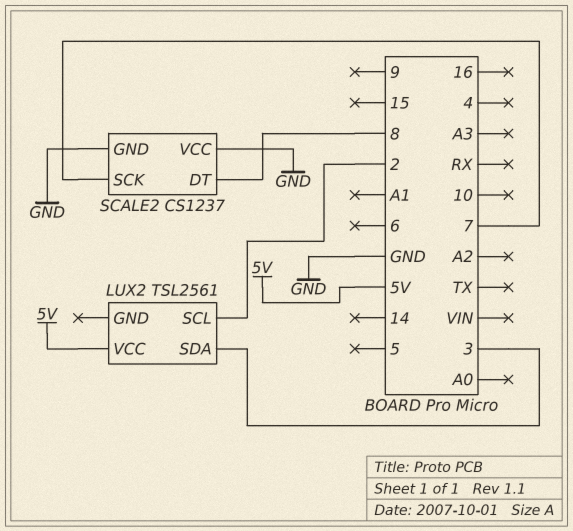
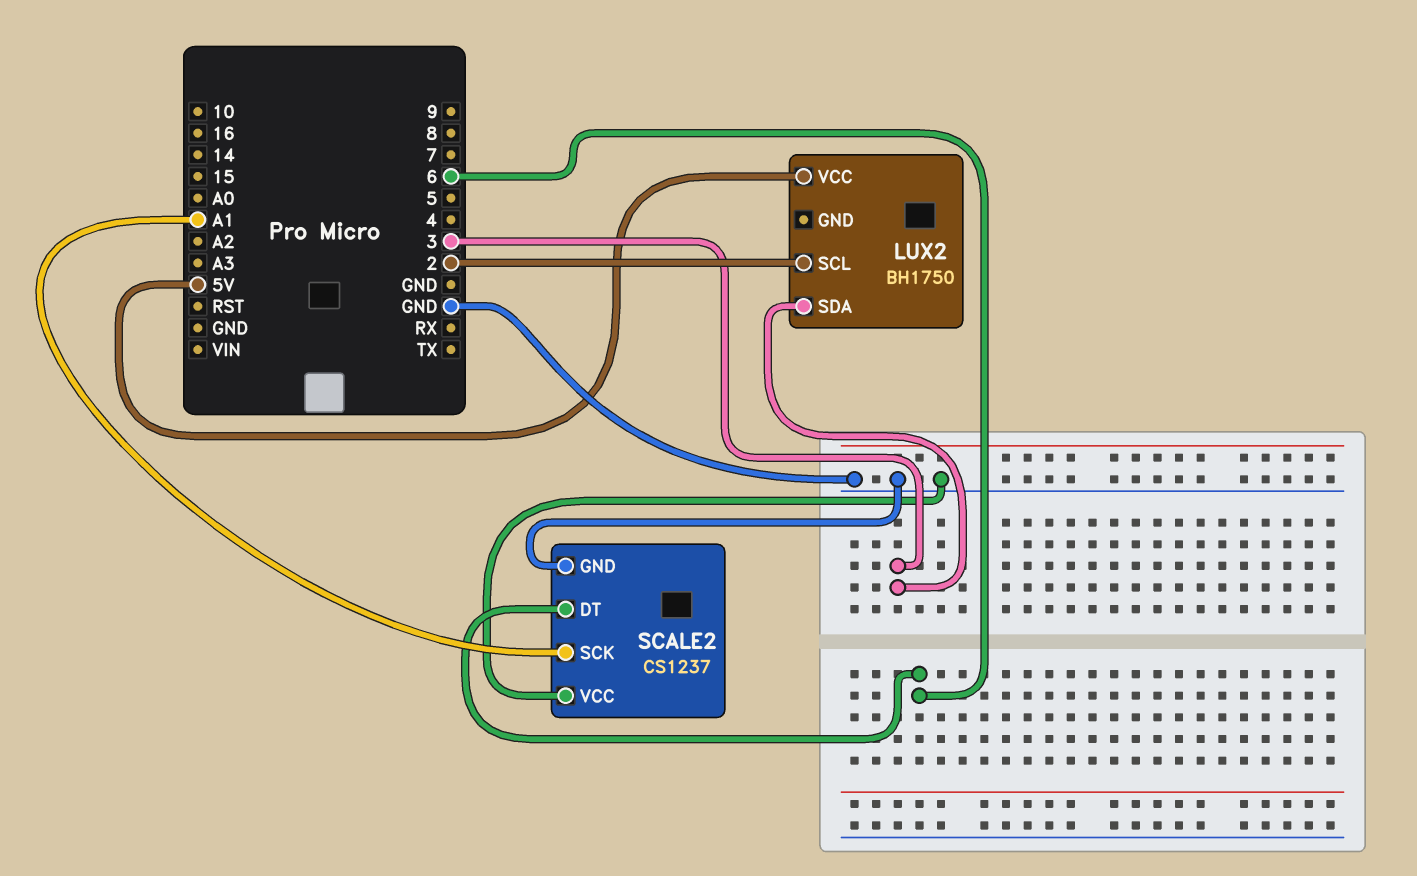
LUX2: TSL2561 -> BH1750
SCALE2 pin DT: 8 -> 6
SCALE2 pin SCK: 7 -> A1

